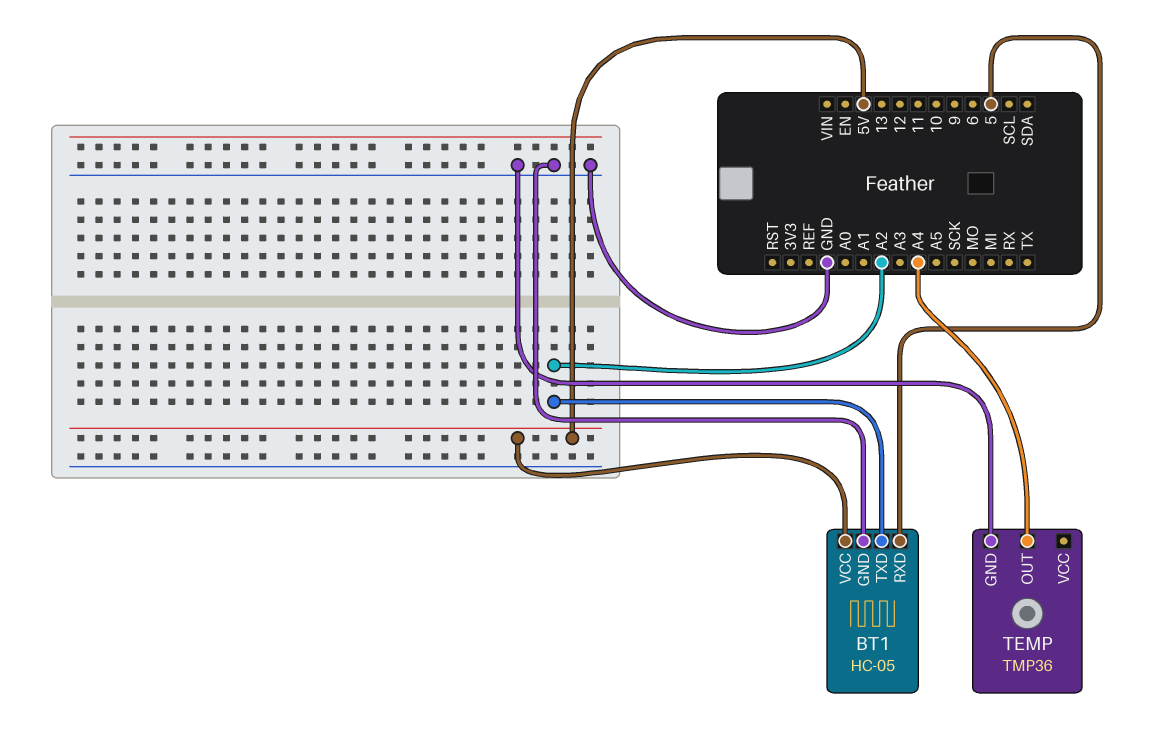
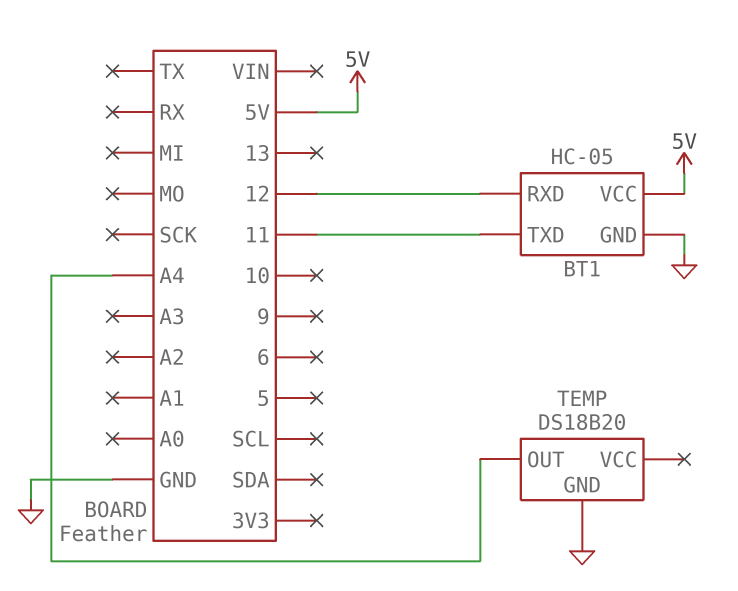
BT1 pin RXD: 5 -> 12
BT1 pin TXD: A2 -> 11
TEMP: TMP36 -> DS18B20

